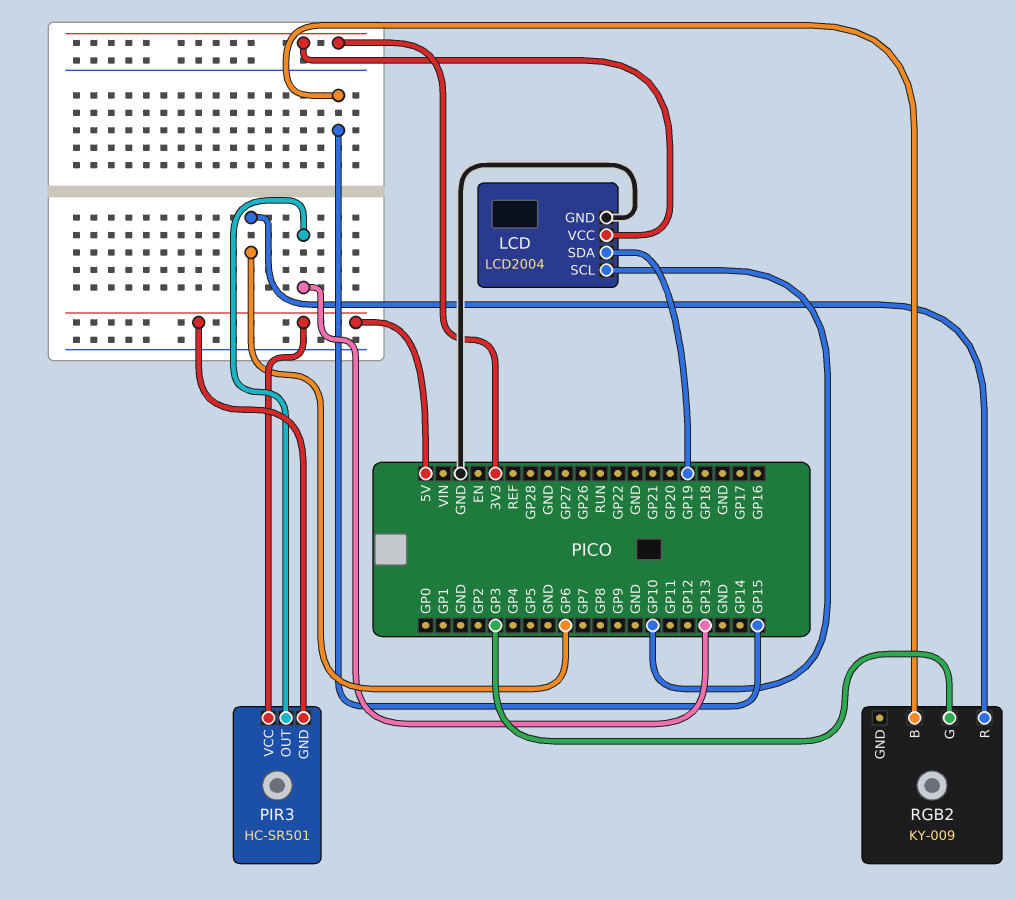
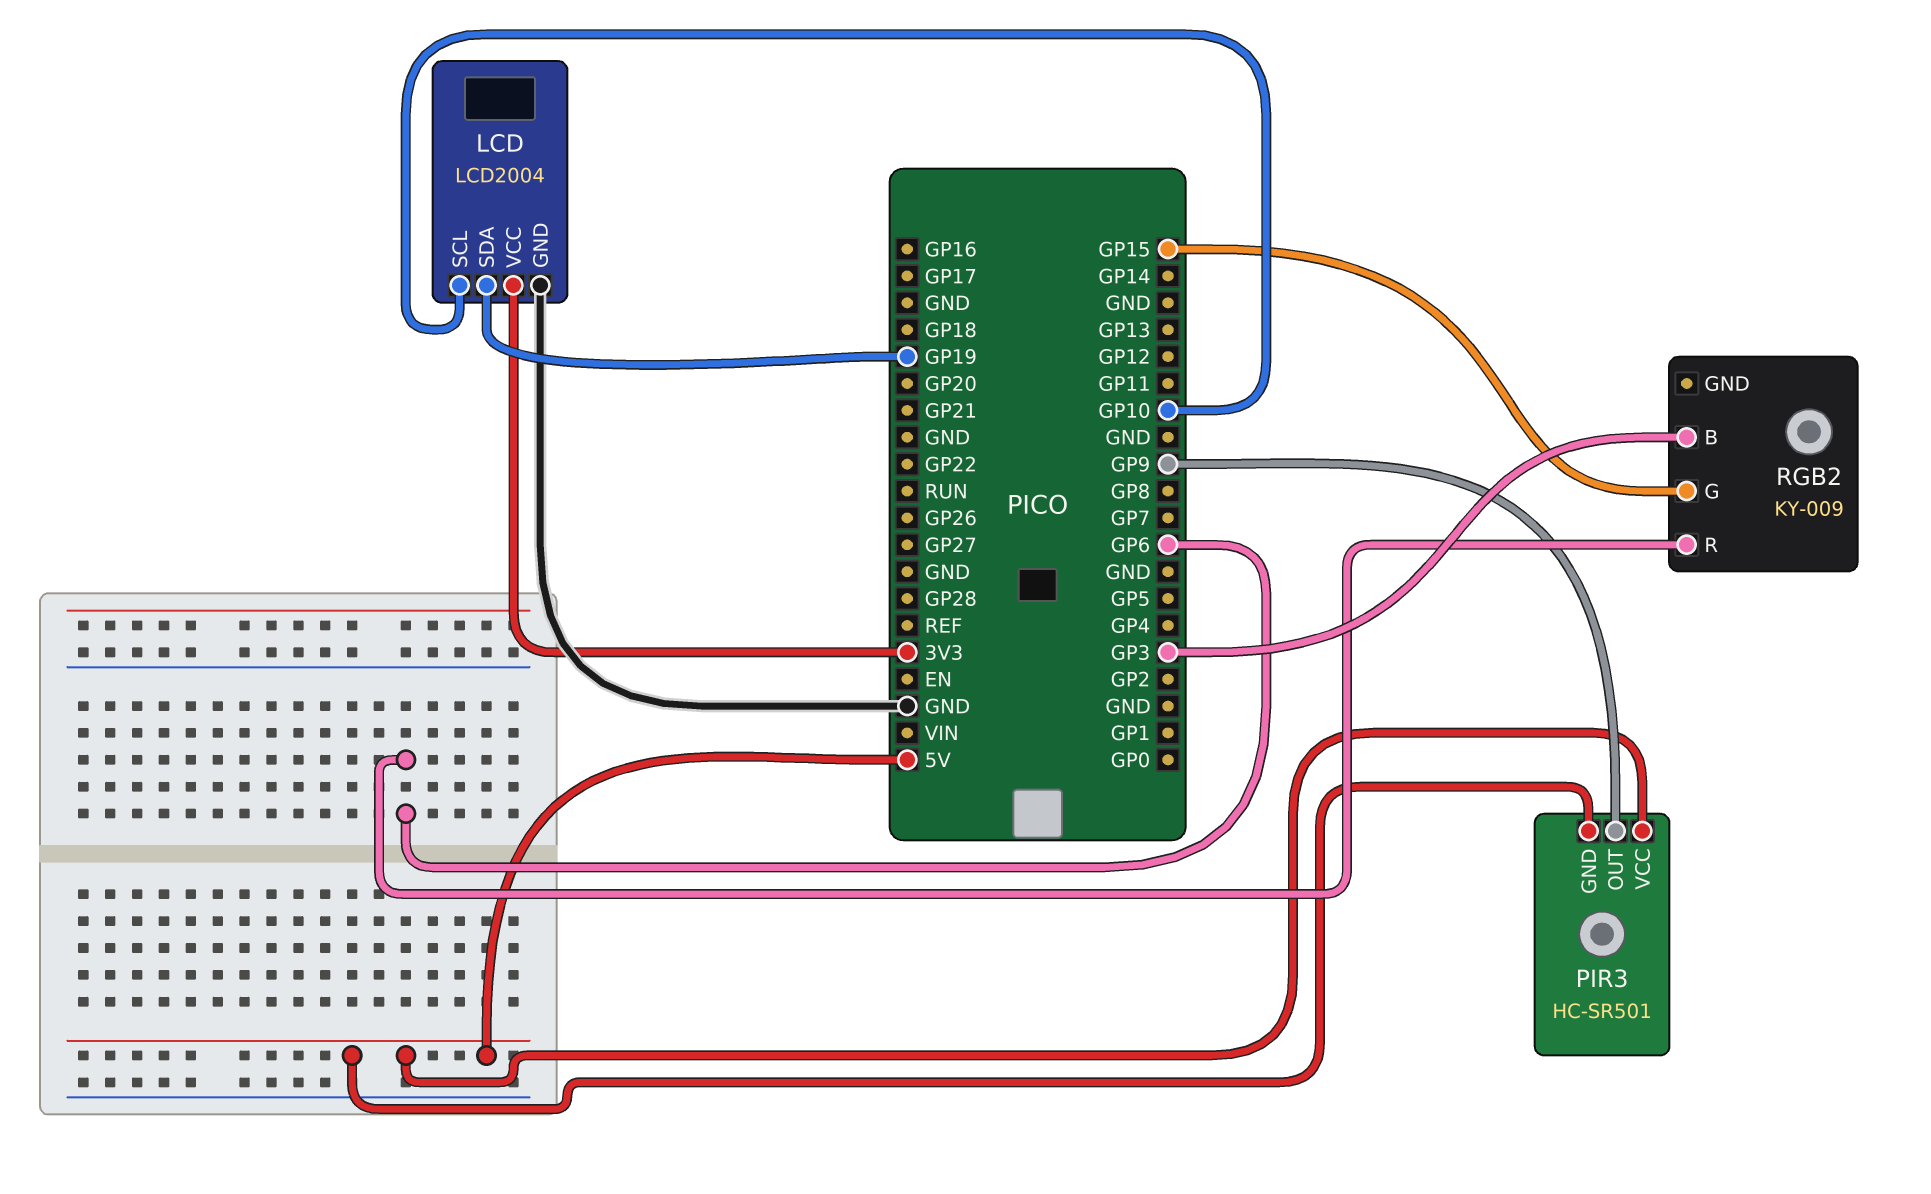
PIR3 pin OUT: GP13 -> GP9
RGB2 pin B: GP15 -> GP3
RGB2 pin G: GP3 -> GP15

